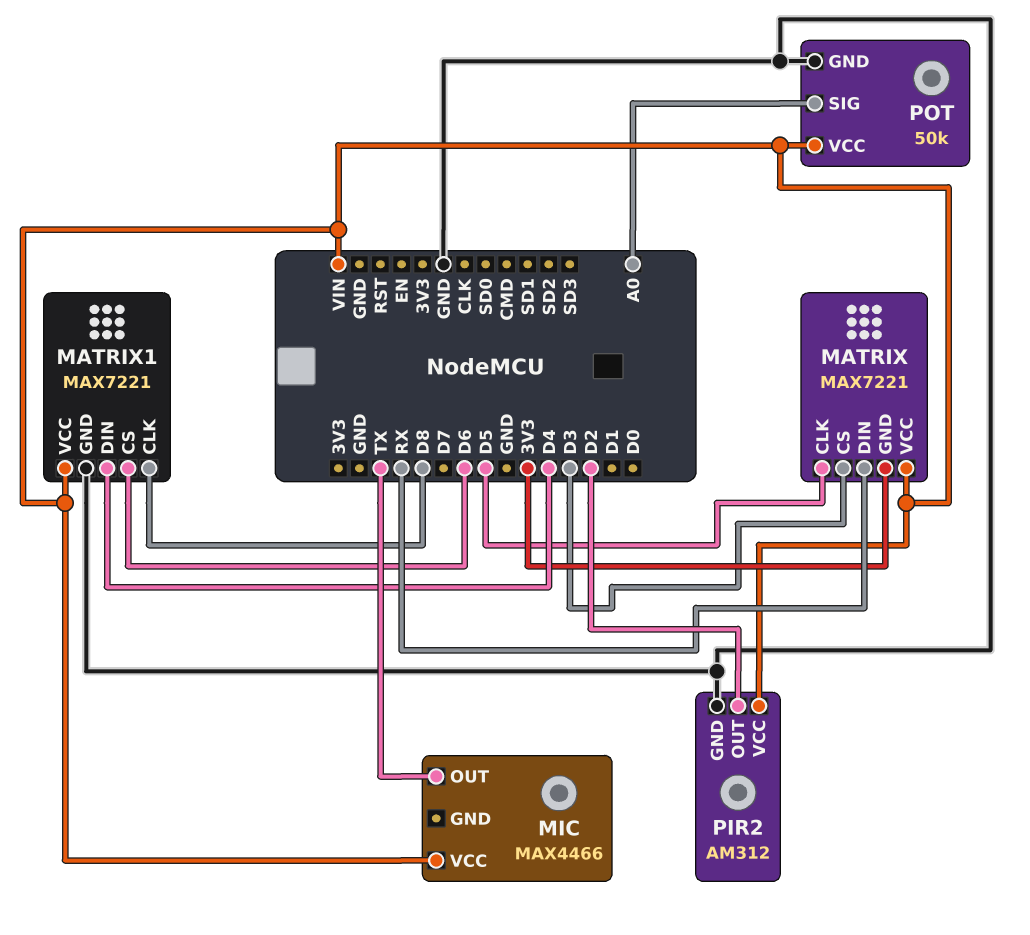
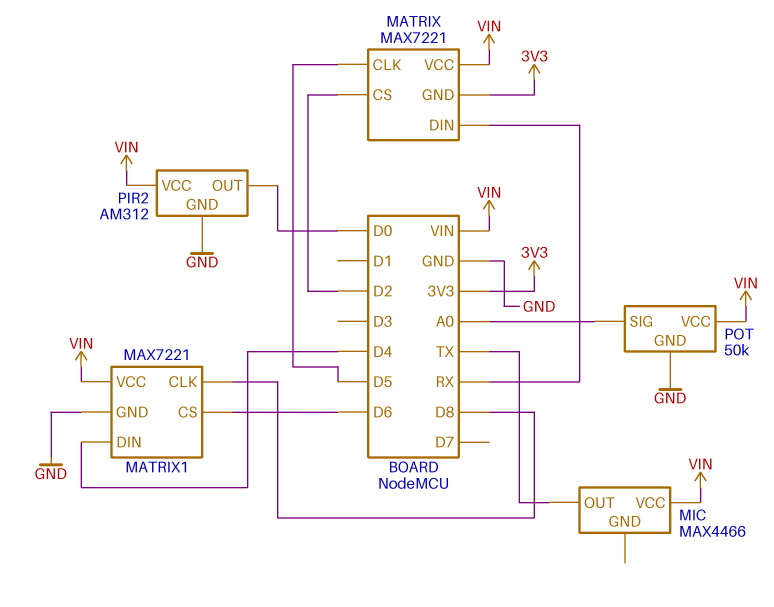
MATRIX pin CS: D3 -> D2
PIR2 pin OUT: D2 -> D0

